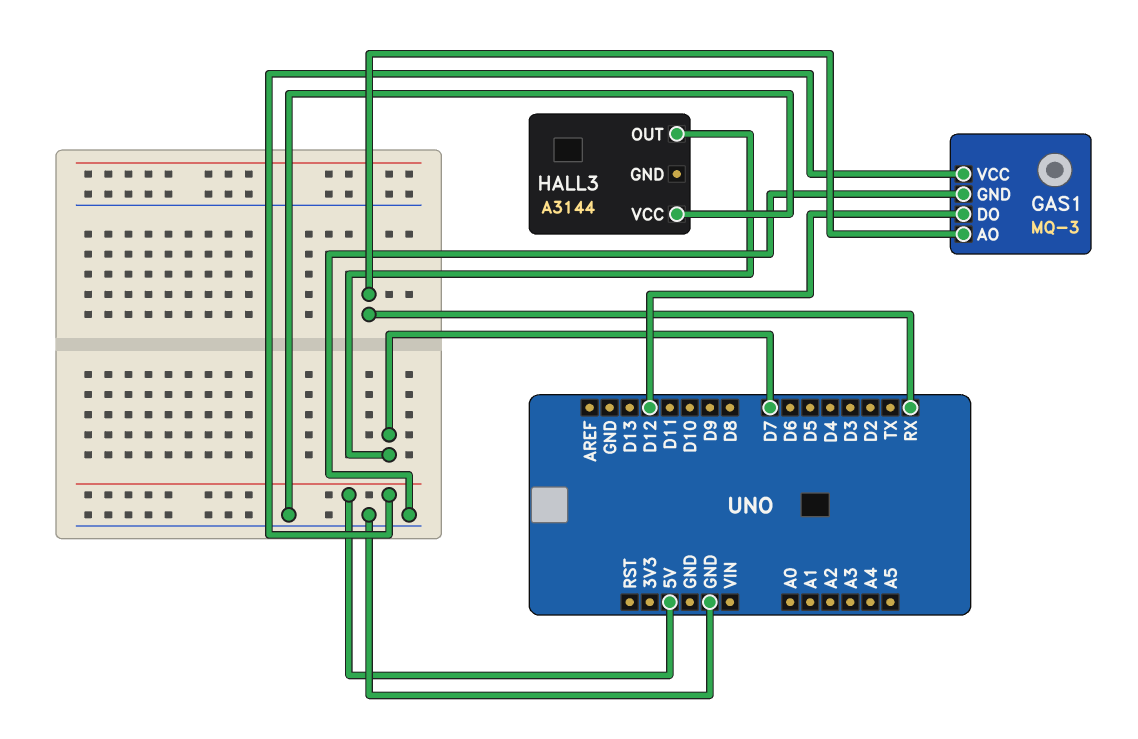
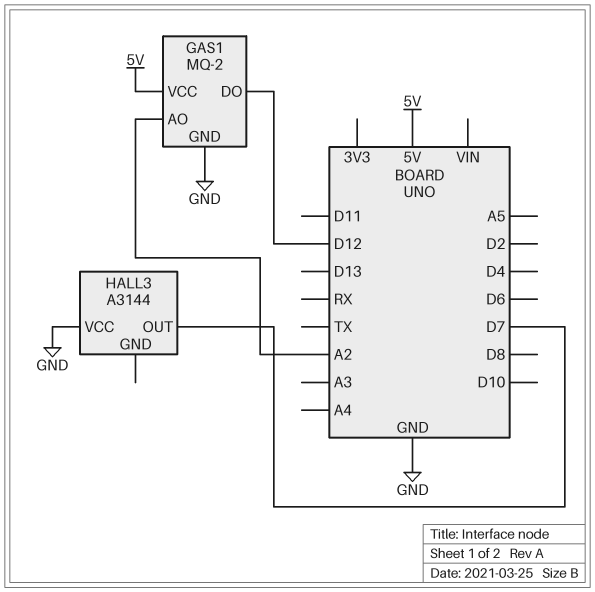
GAS1: MQ-3 -> MQ-2
GAS1 pin AO: RX -> A2

